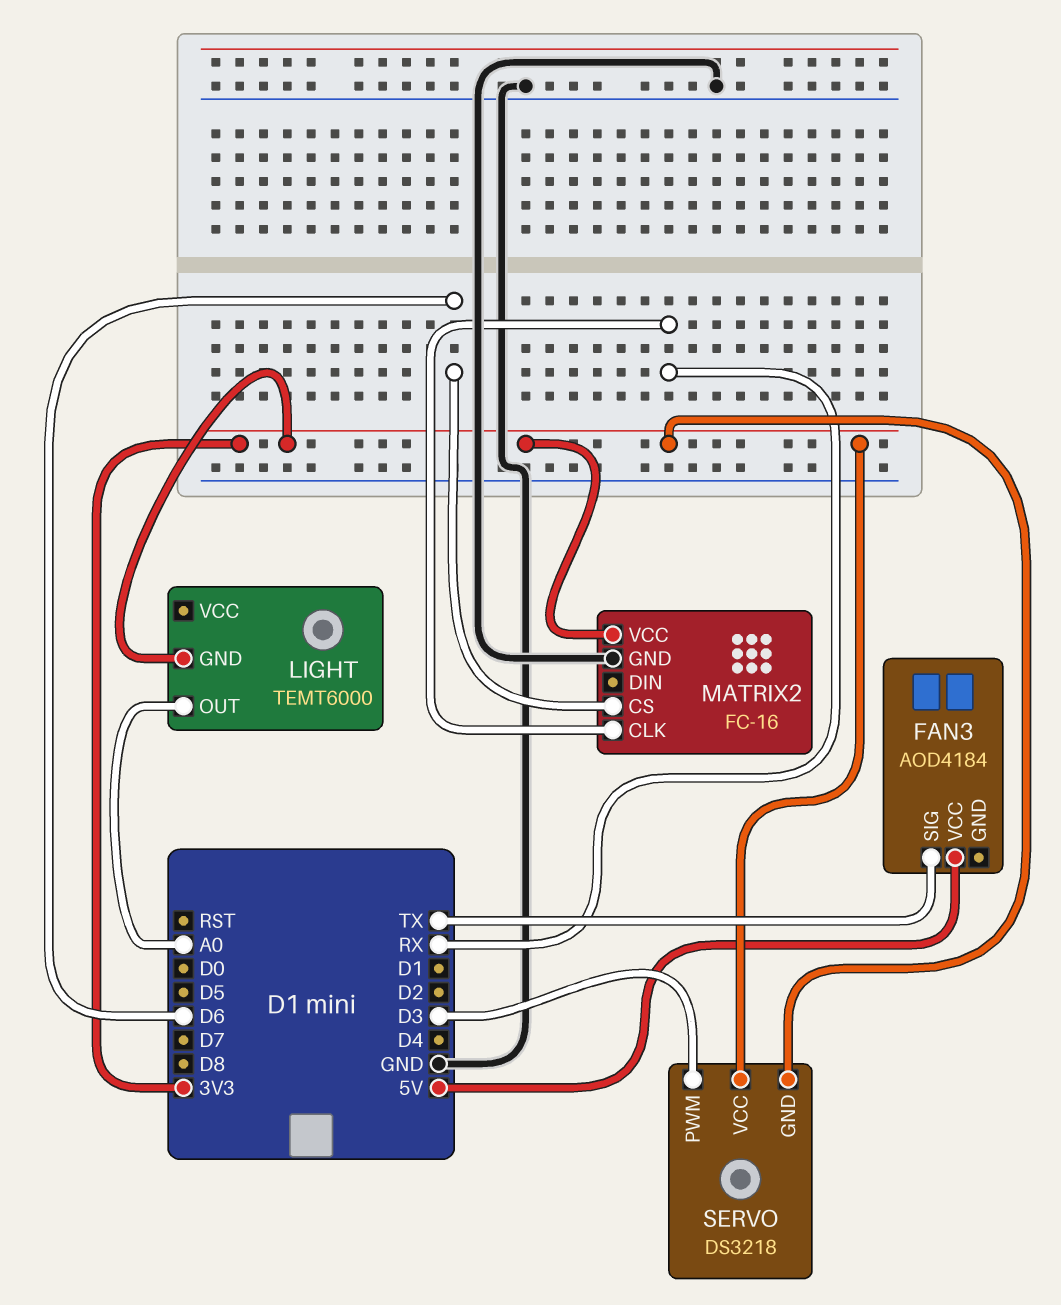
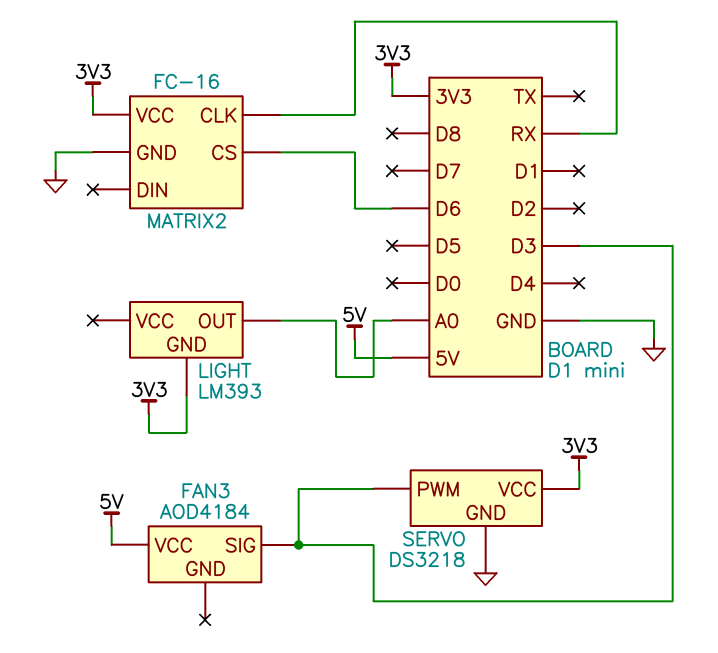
FAN3 pin SIG: TX -> D3
LIGHT: TEMT6000 -> LM393
SERVO pin GND: 3V3 -> GND

